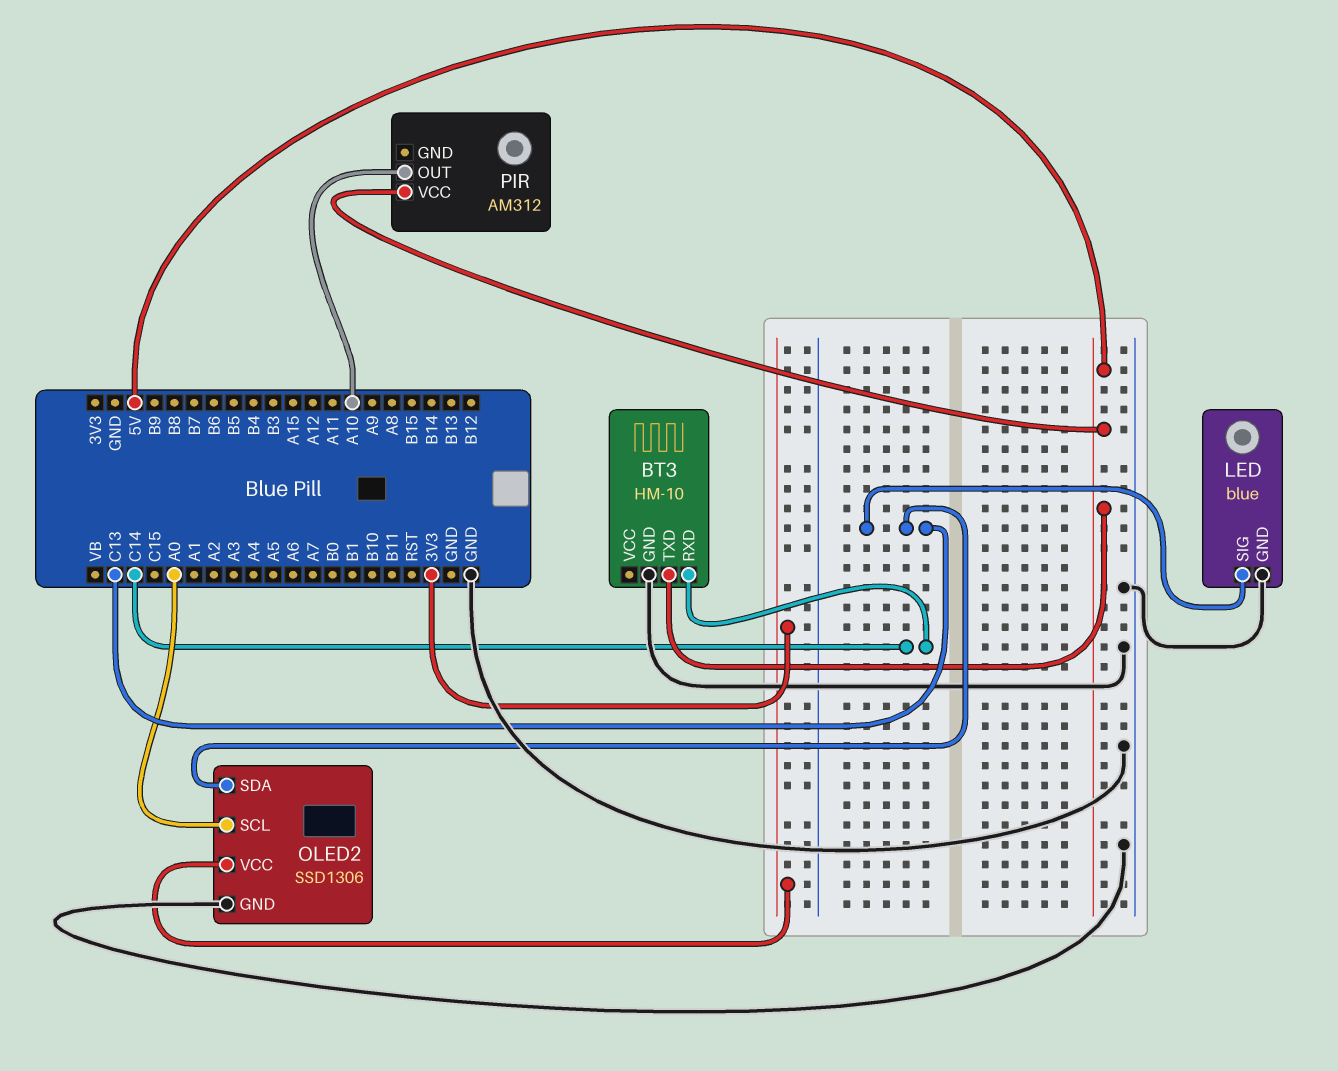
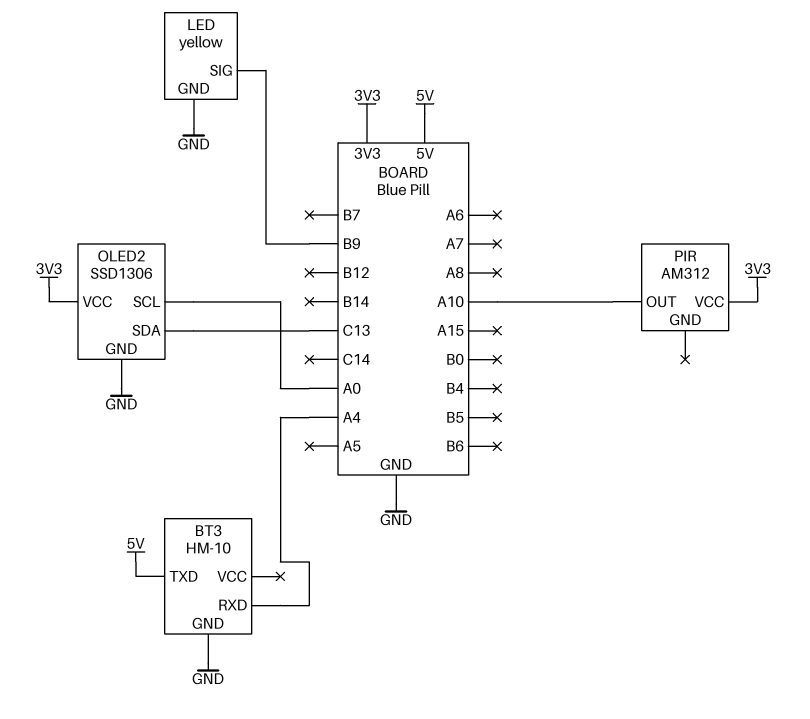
BT3 pin RXD: C14 -> A4
LED: blue -> yellow
LED pin SIG: C13 -> B9
PIR pin VCC: 5V -> 3V3

